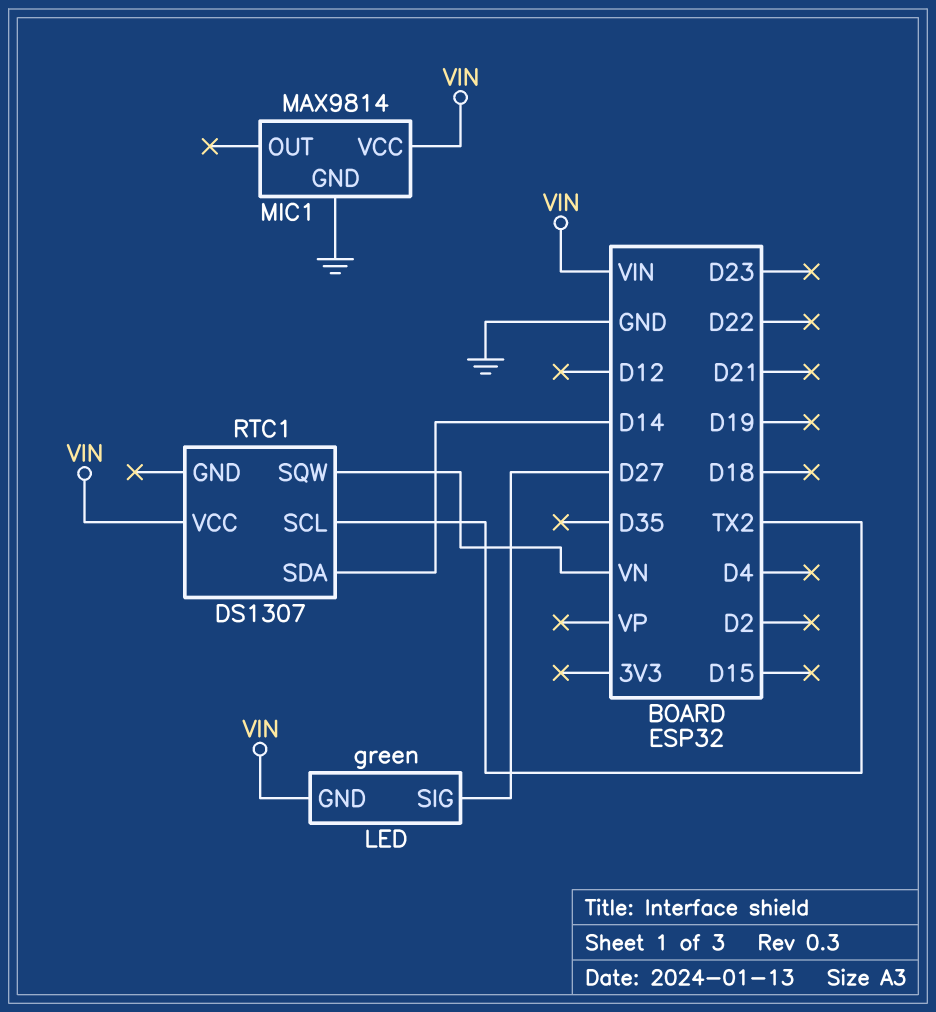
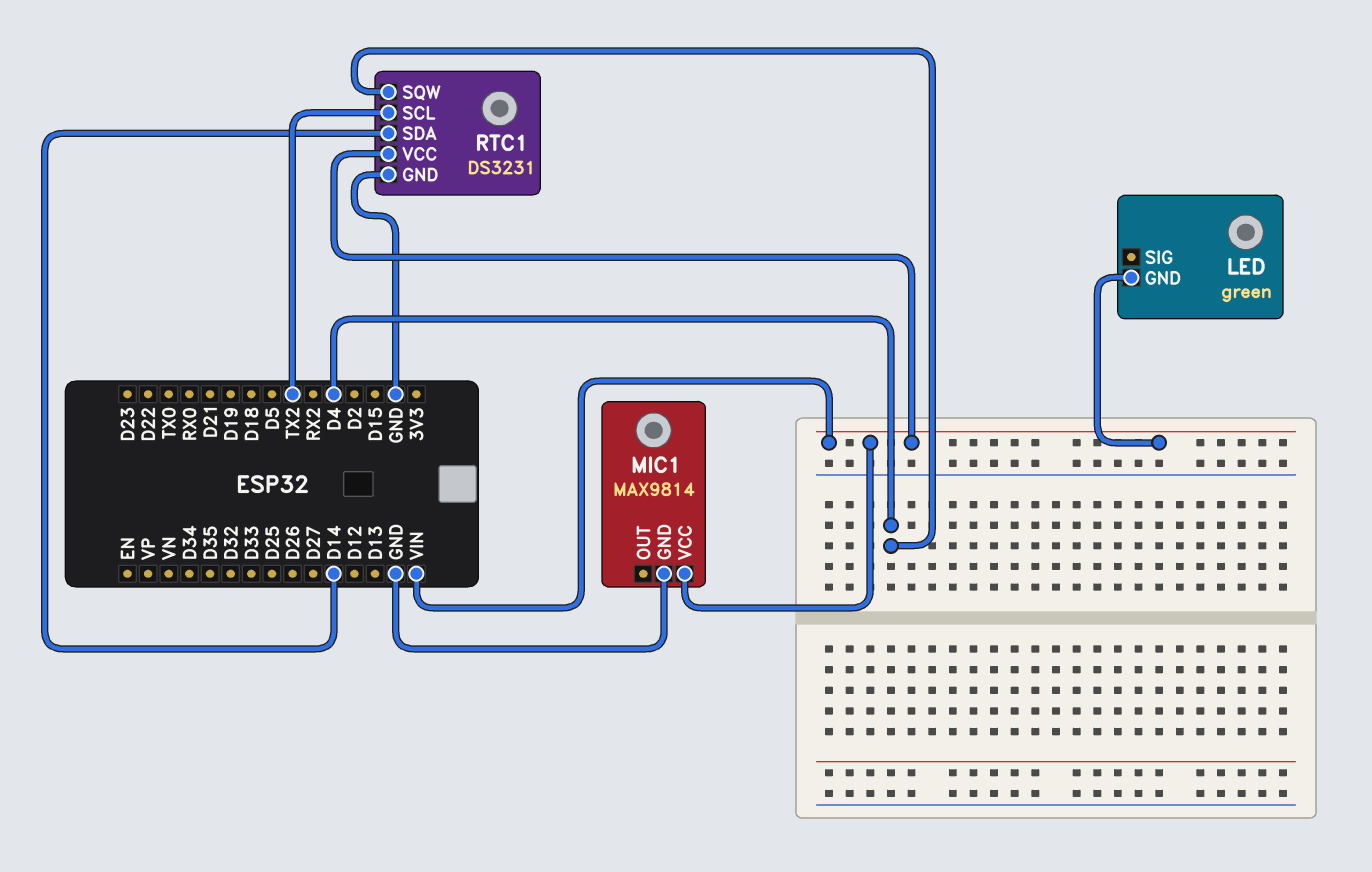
LED pin SIG: D27 -> none
RTC1: DS1307 -> DS3231
RTC1 pin GND: none -> GND
RTC1 pin SQW: VN -> D4

